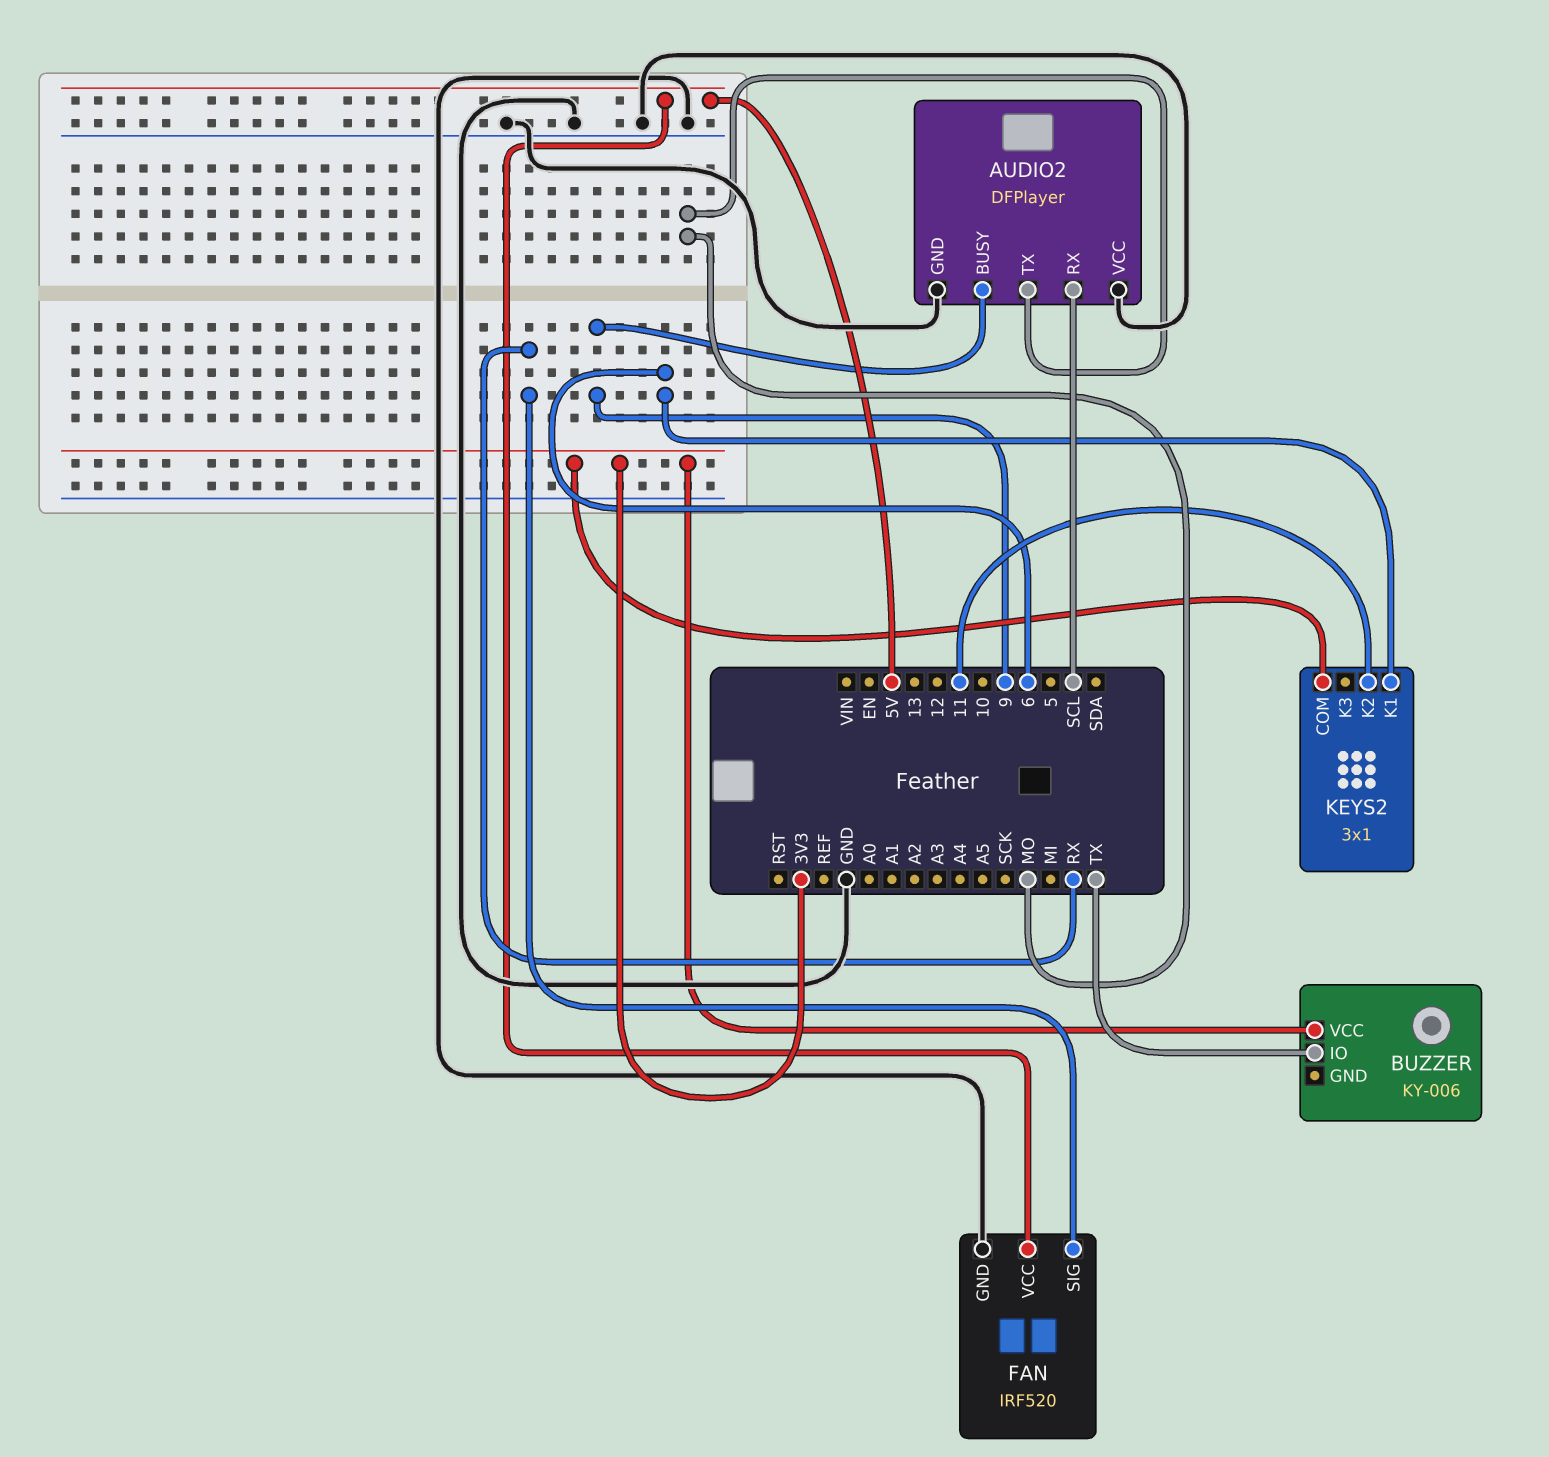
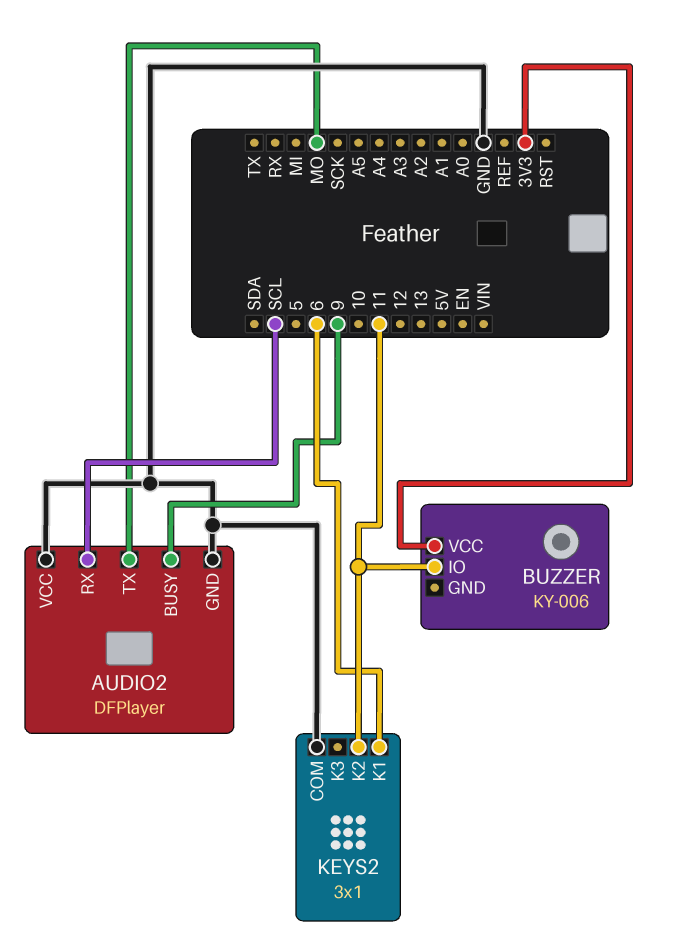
BUZZER pin IO: TX -> 11
FAN: IRF520 -> none
FAN pin GND: GND -> none
FAN pin SIG: RX -> none
FAN pin VCC: 5V -> none
KEYS2 pin COM: 3V3 -> GND

